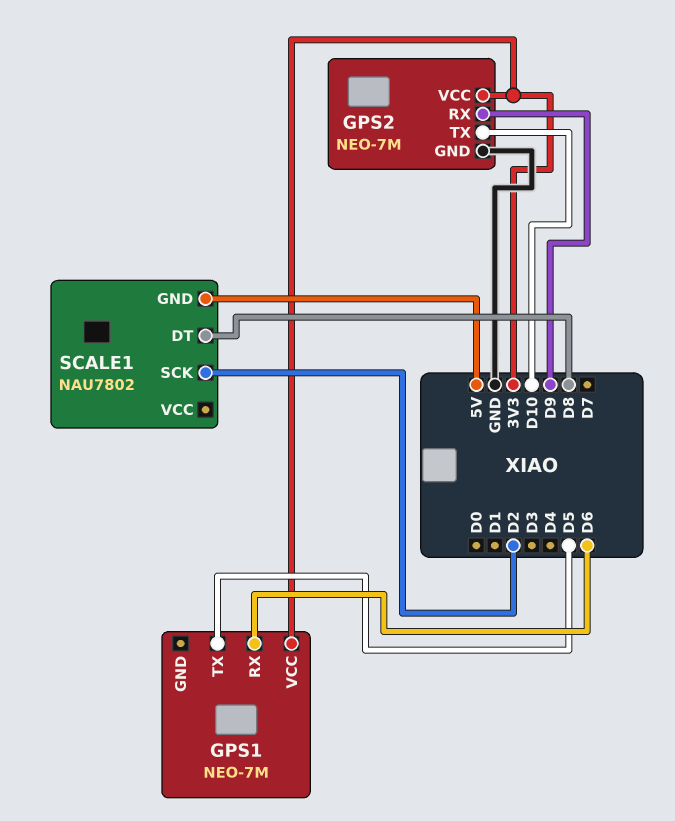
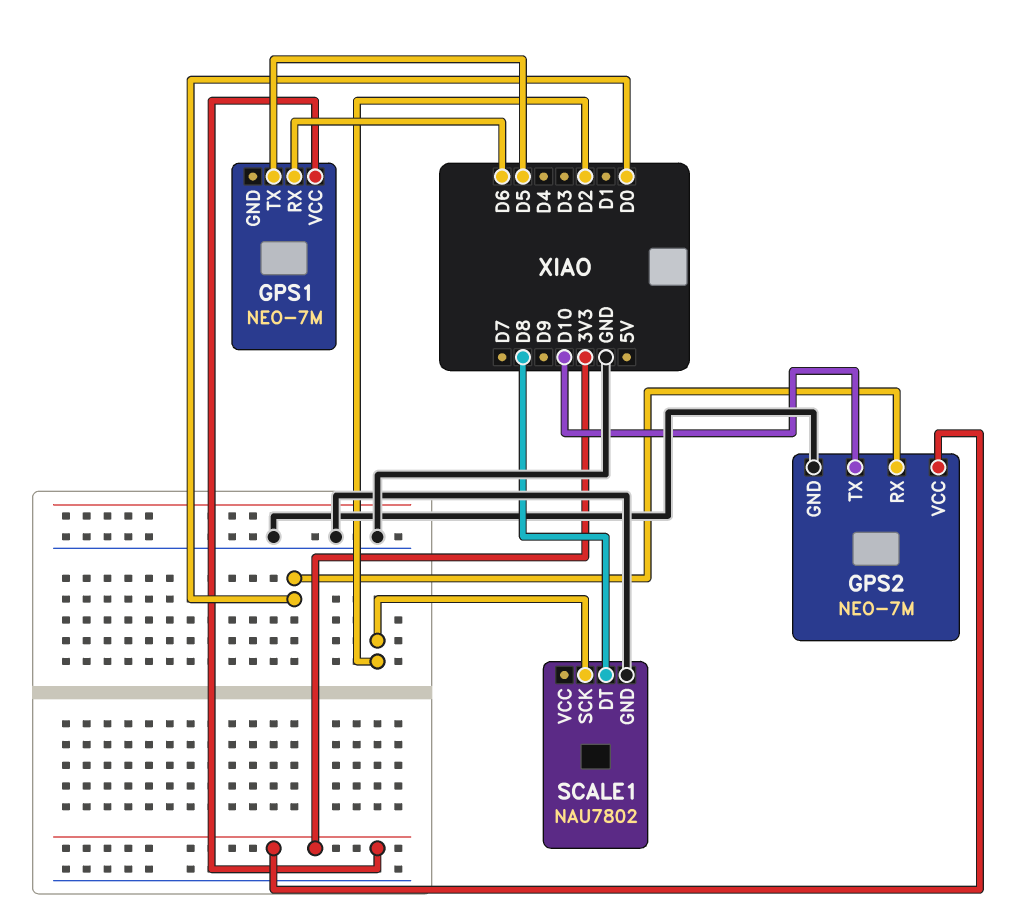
GPS2 pin RX: D9 -> D0
SCALE1 pin GND: 5V -> GND

